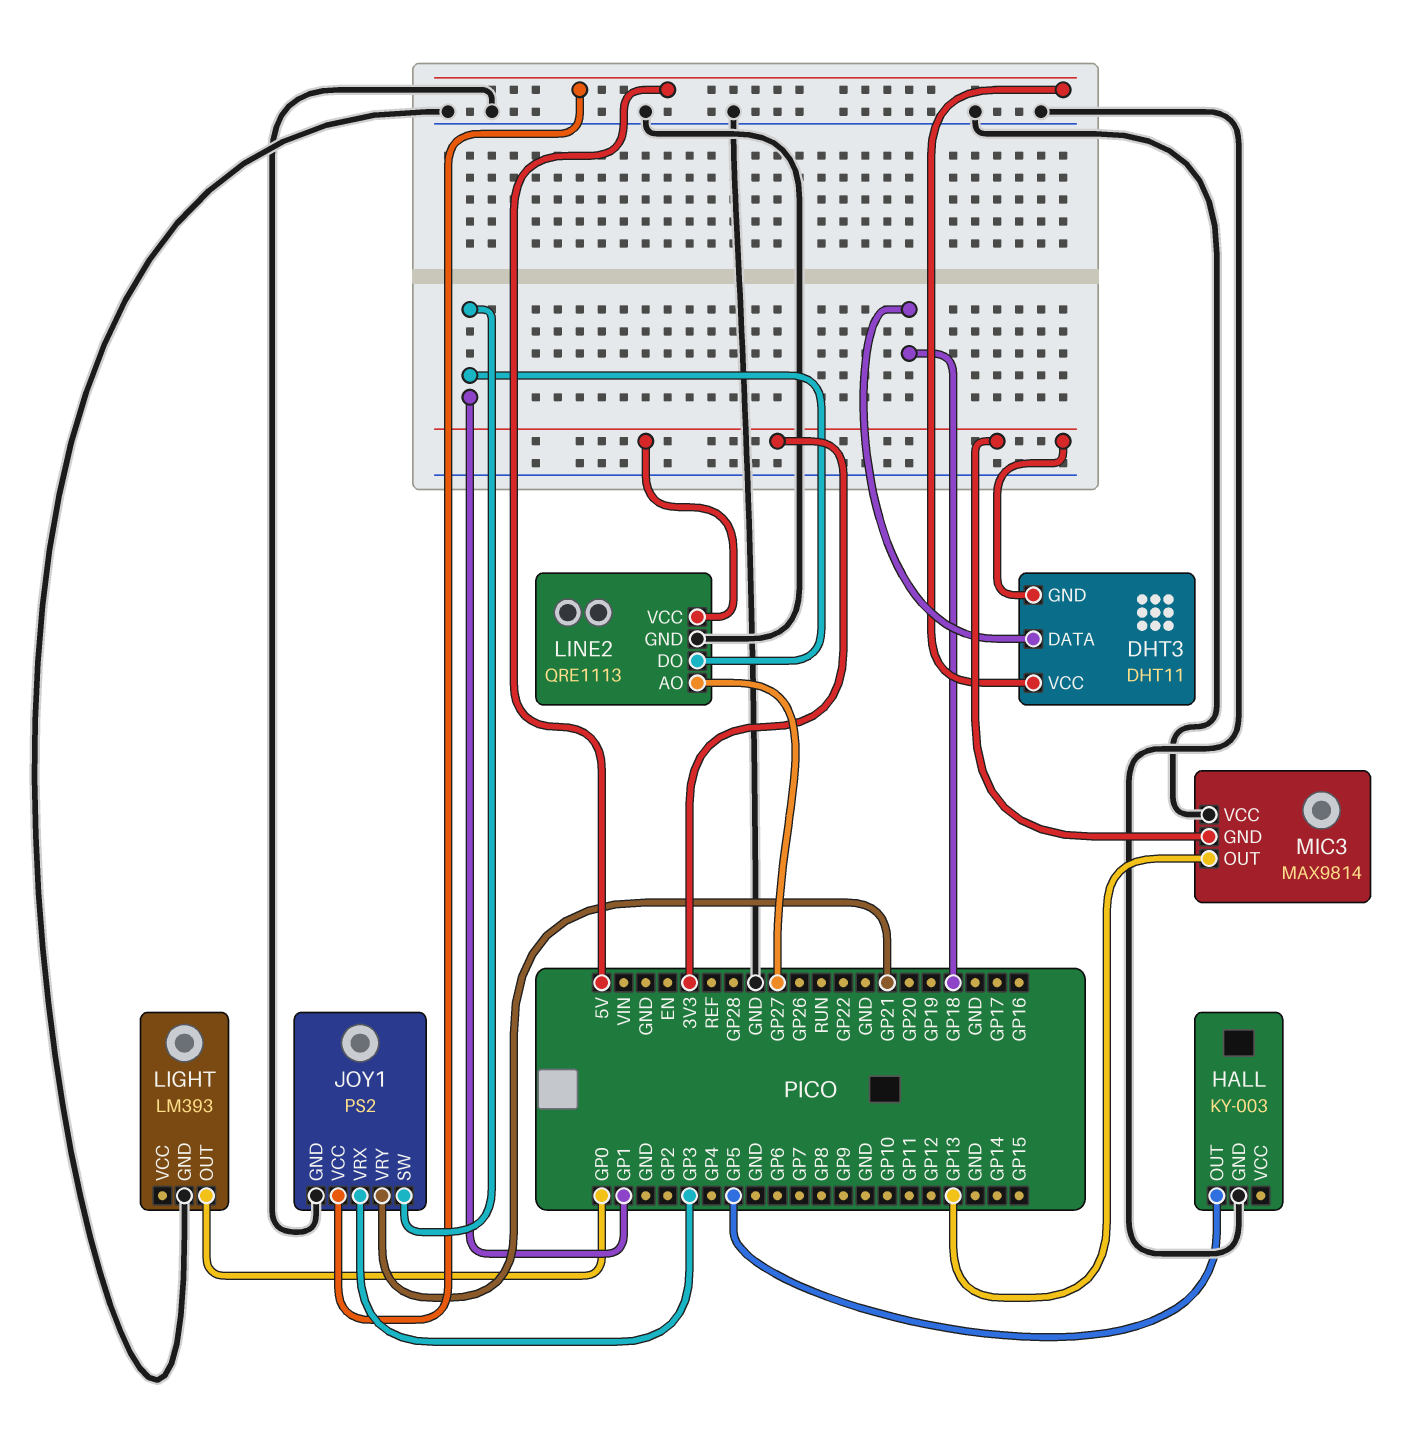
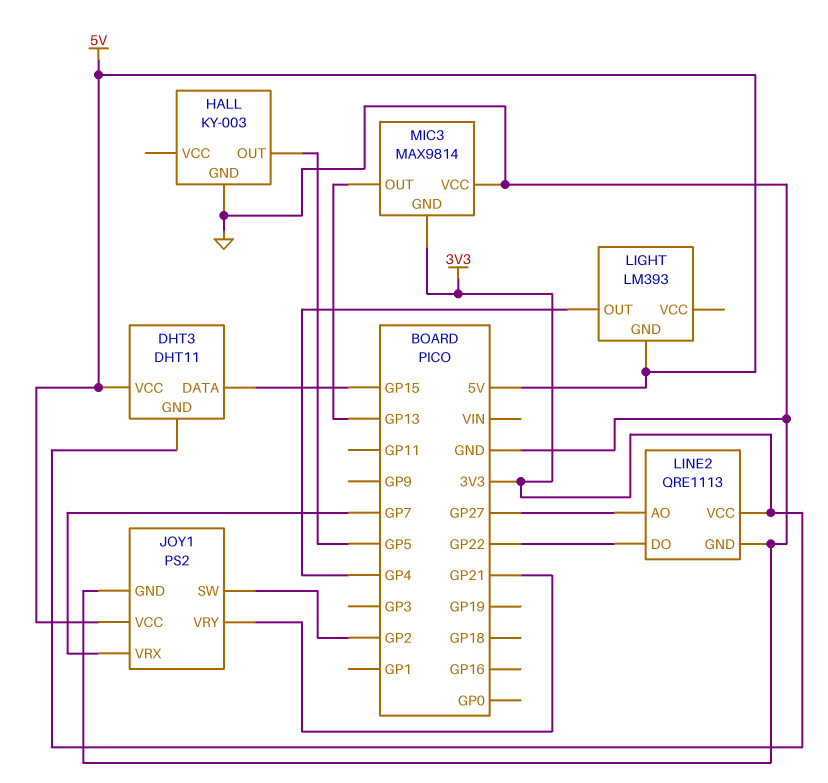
DHT3 pin DATA: GP18 -> GP15
JOY1 pin SW: GP1 -> GP2
JOY1 pin VRX: GP3 -> GP7
LIGHT pin GND: GND -> 5V
LIGHT pin OUT: GP0 -> GP4
LINE2 pin DO: GP1 -> GP22

